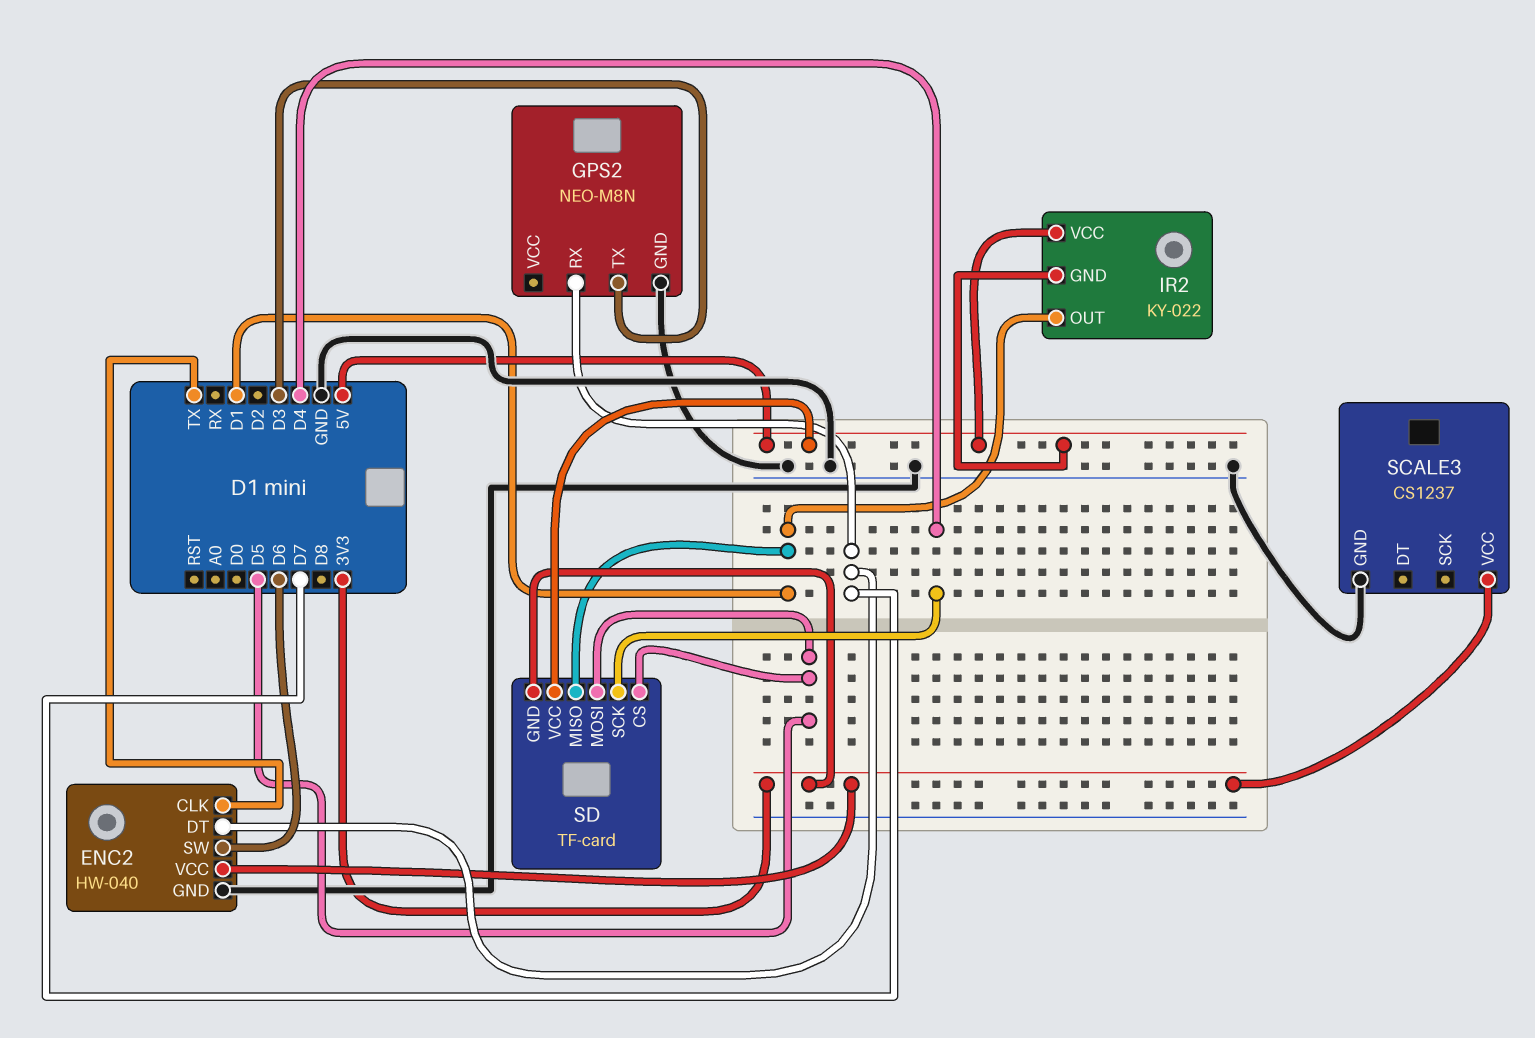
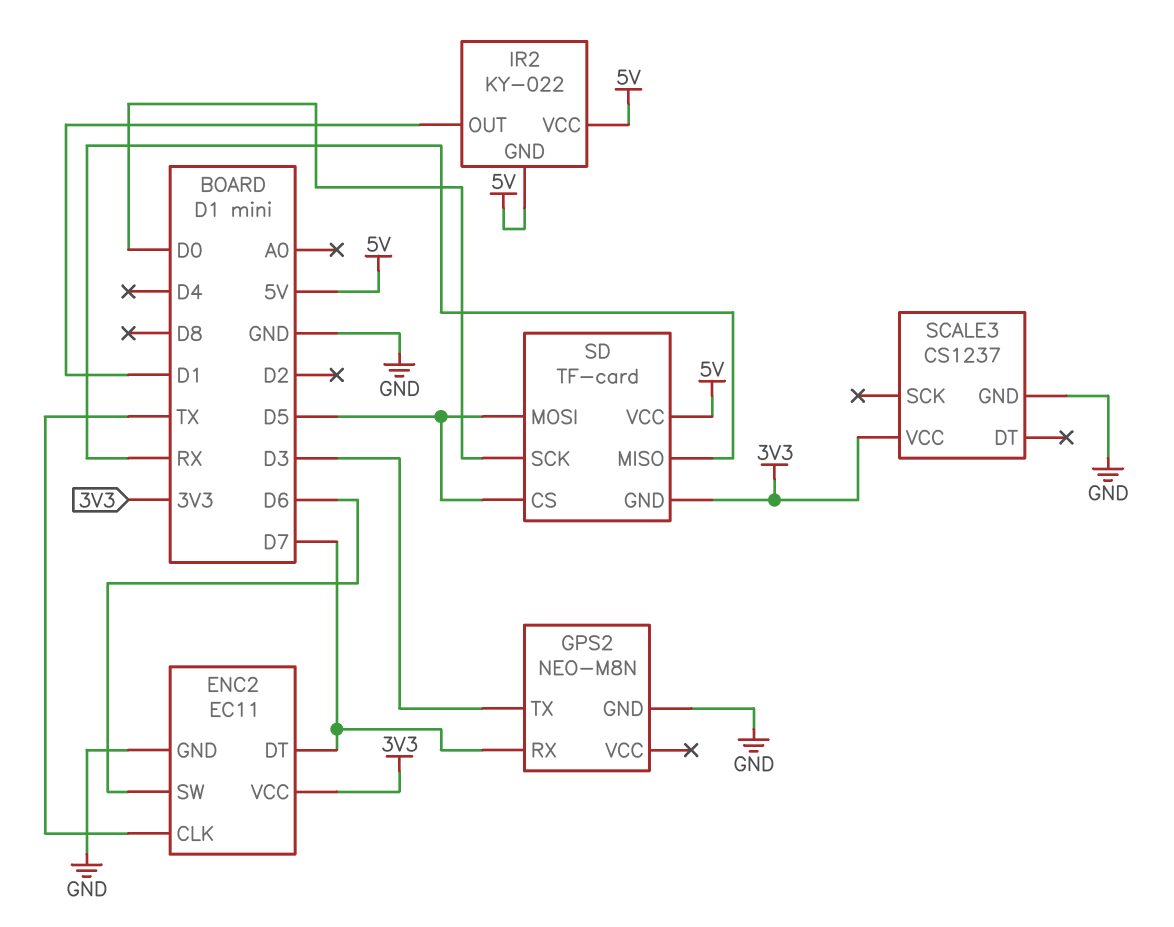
ENC2: HW-040 -> EC11
SD pin MISO: D1 -> RX
SD pin SCK: D4 -> D0

